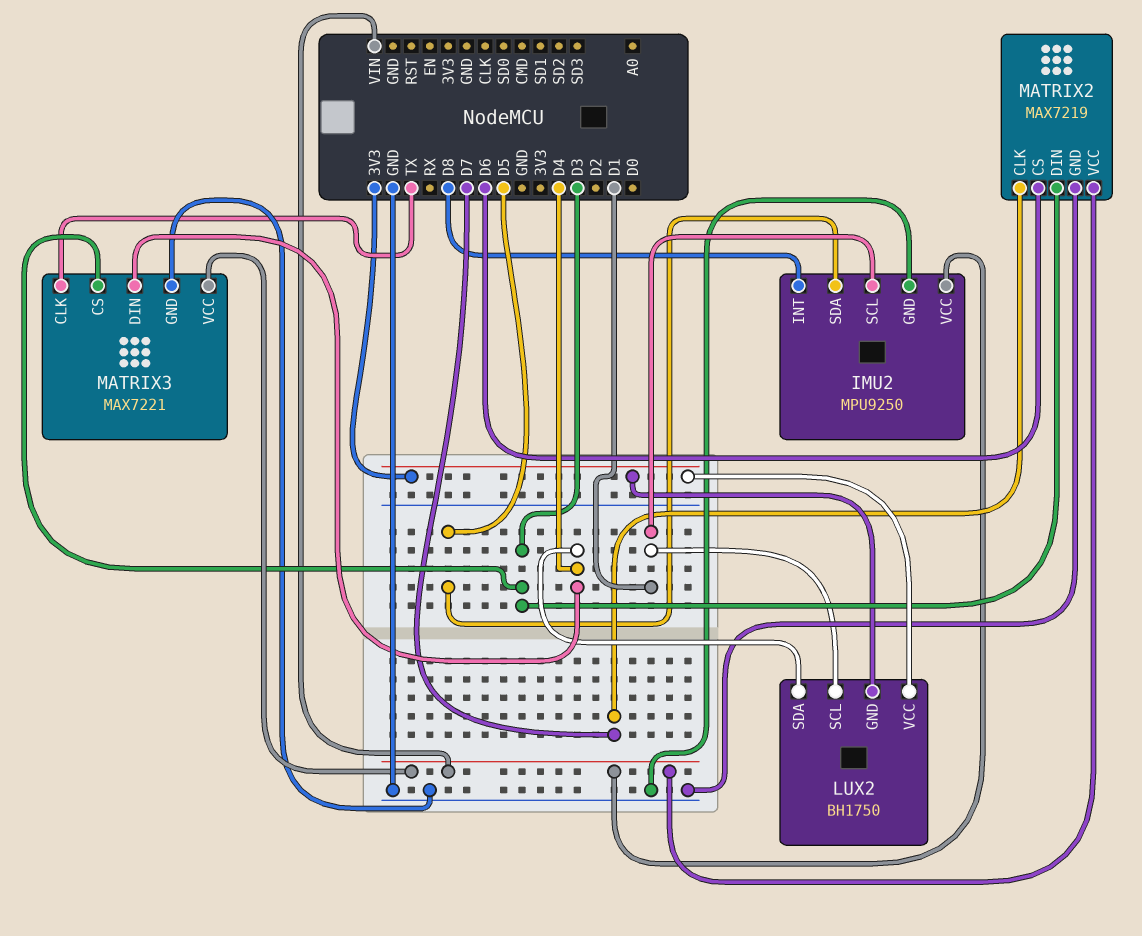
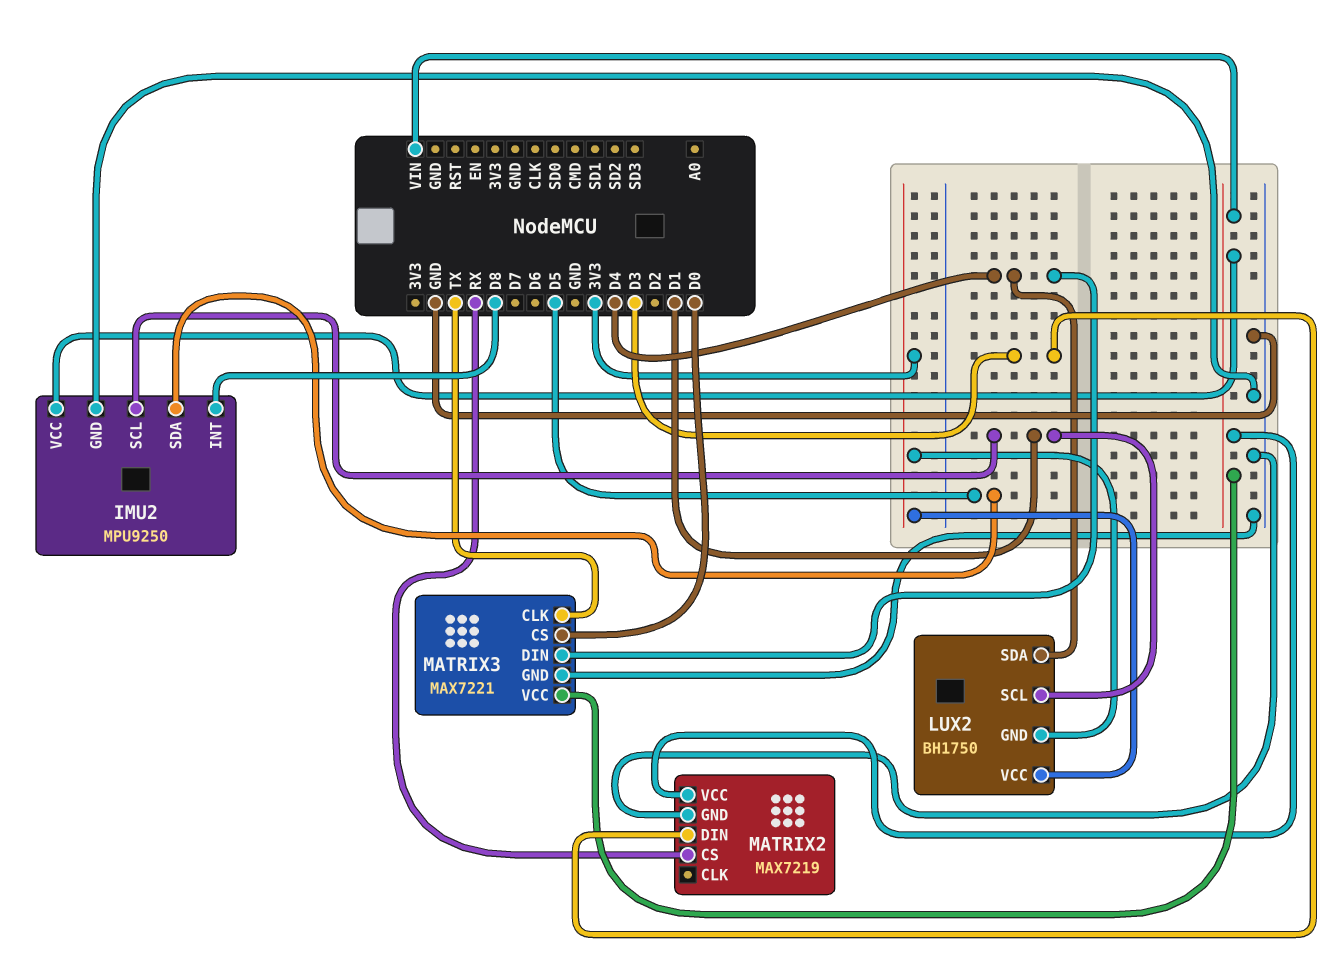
MATRIX2 pin CLK: D7 -> none
MATRIX2 pin CS: D6 -> RX
MATRIX3 pin CS: D3 -> D0

